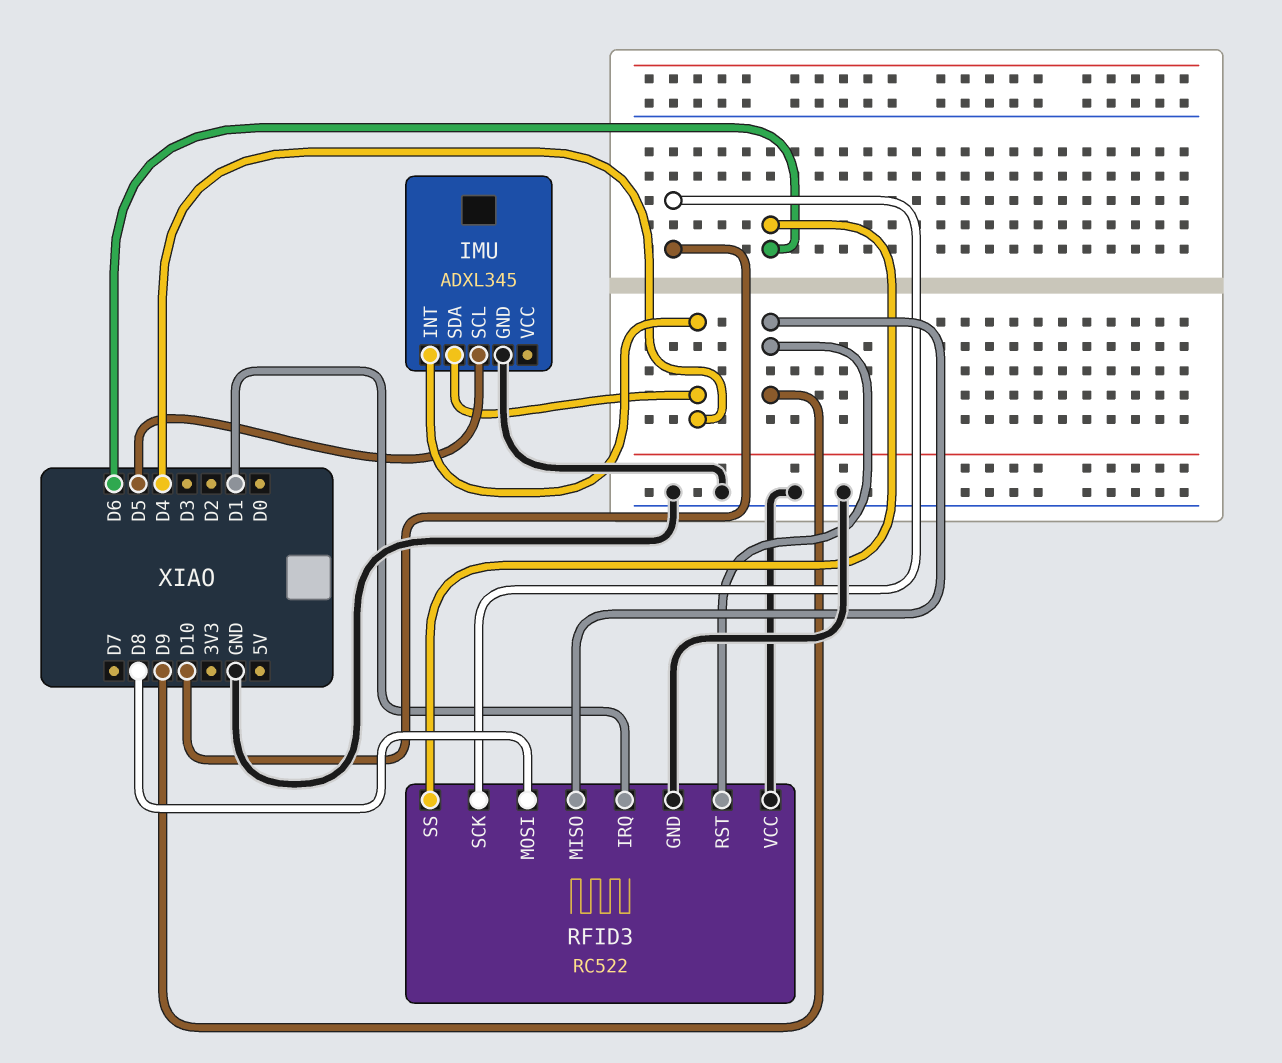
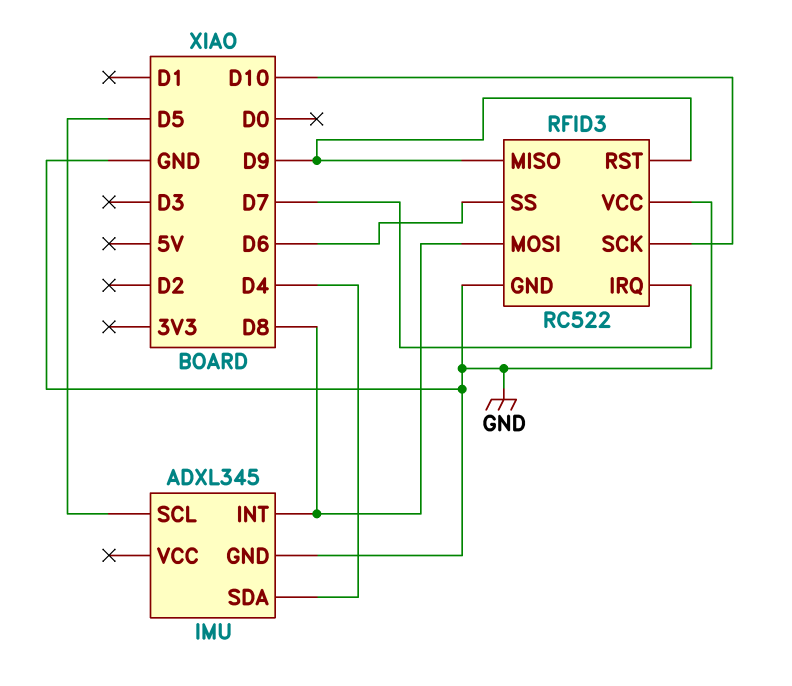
IMU pin INT: D4 -> D8
RFID3 pin IRQ: D1 -> D7

